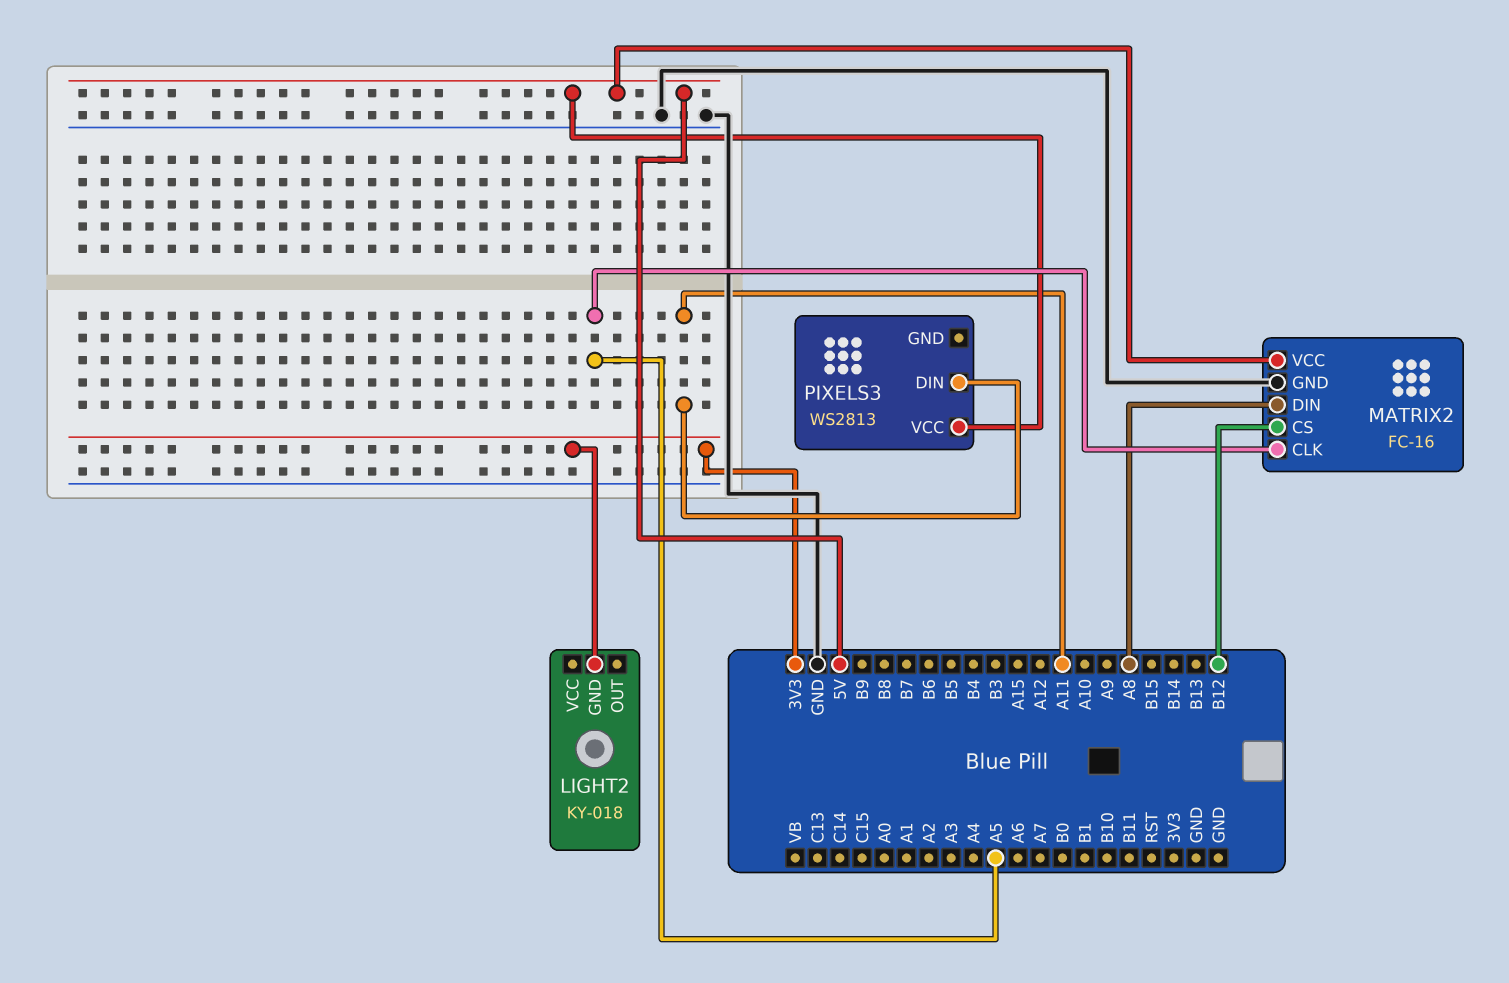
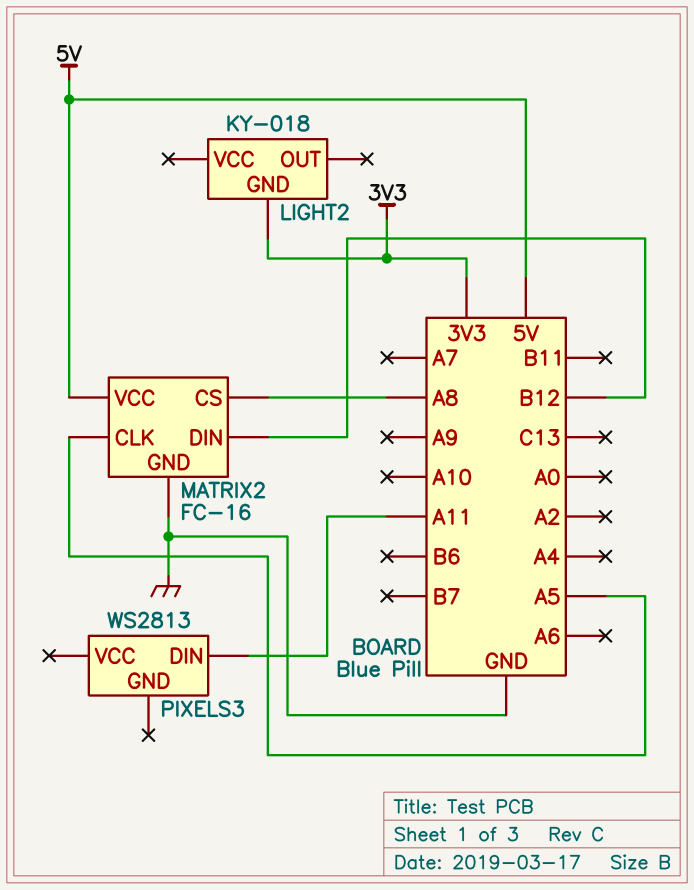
MATRIX2 pin CS: B12 -> A8
MATRIX2 pin DIN: A8 -> B12
PIXELS3 pin VCC: 5V -> none

